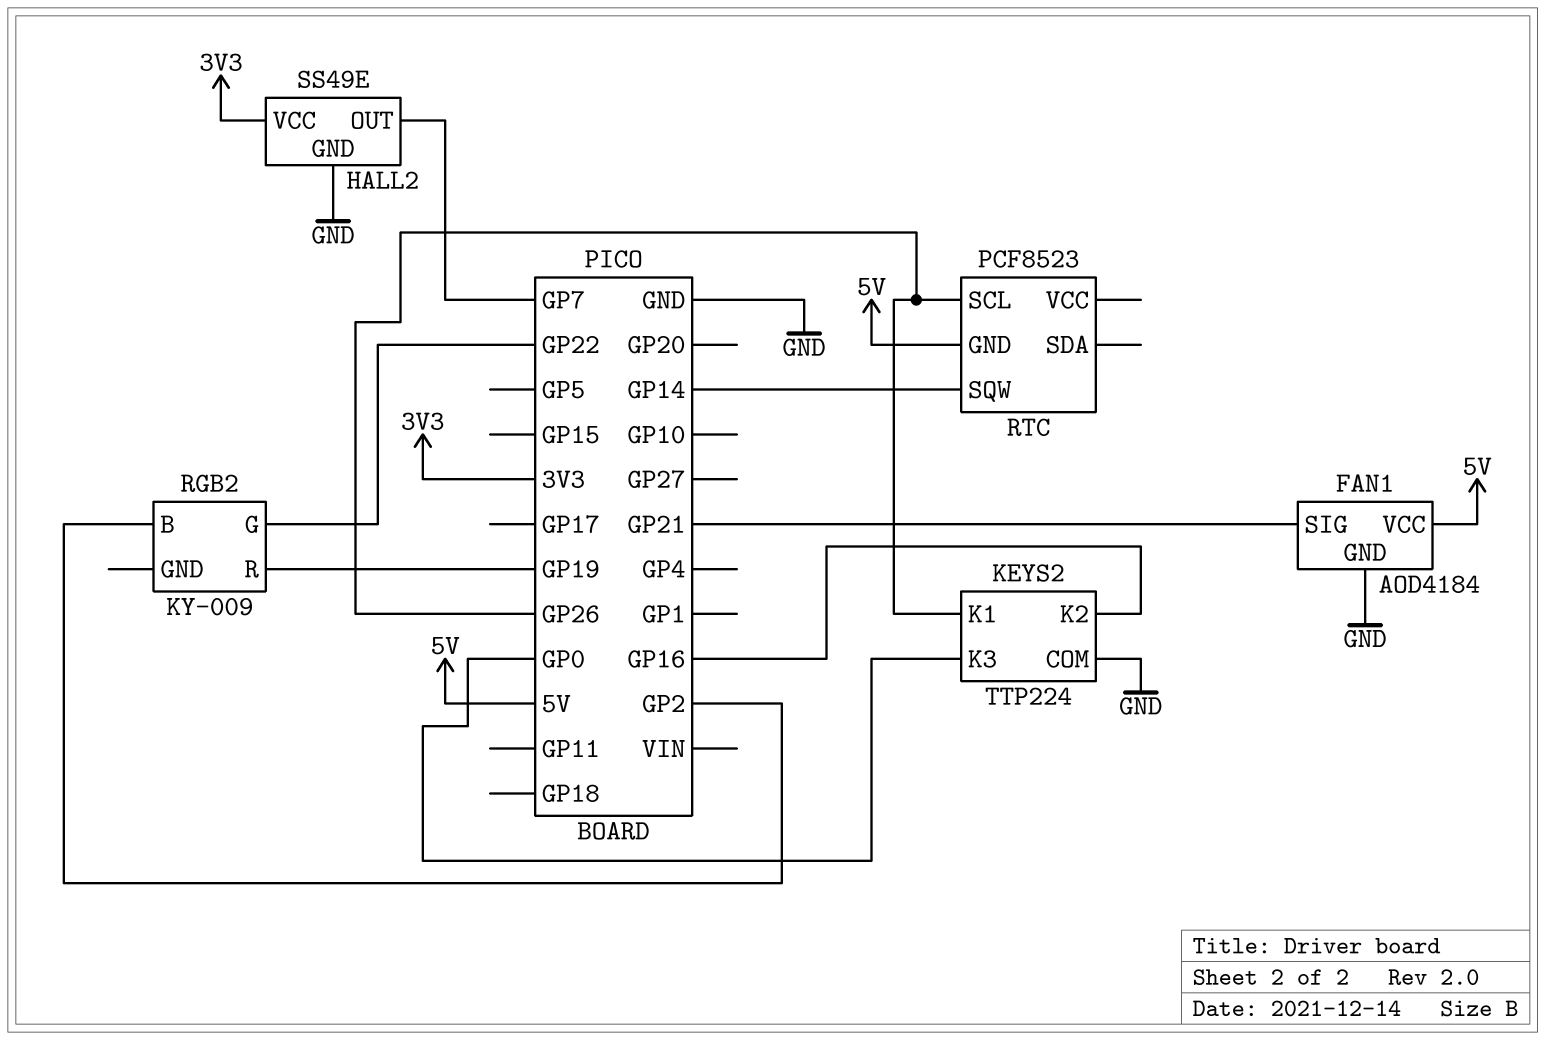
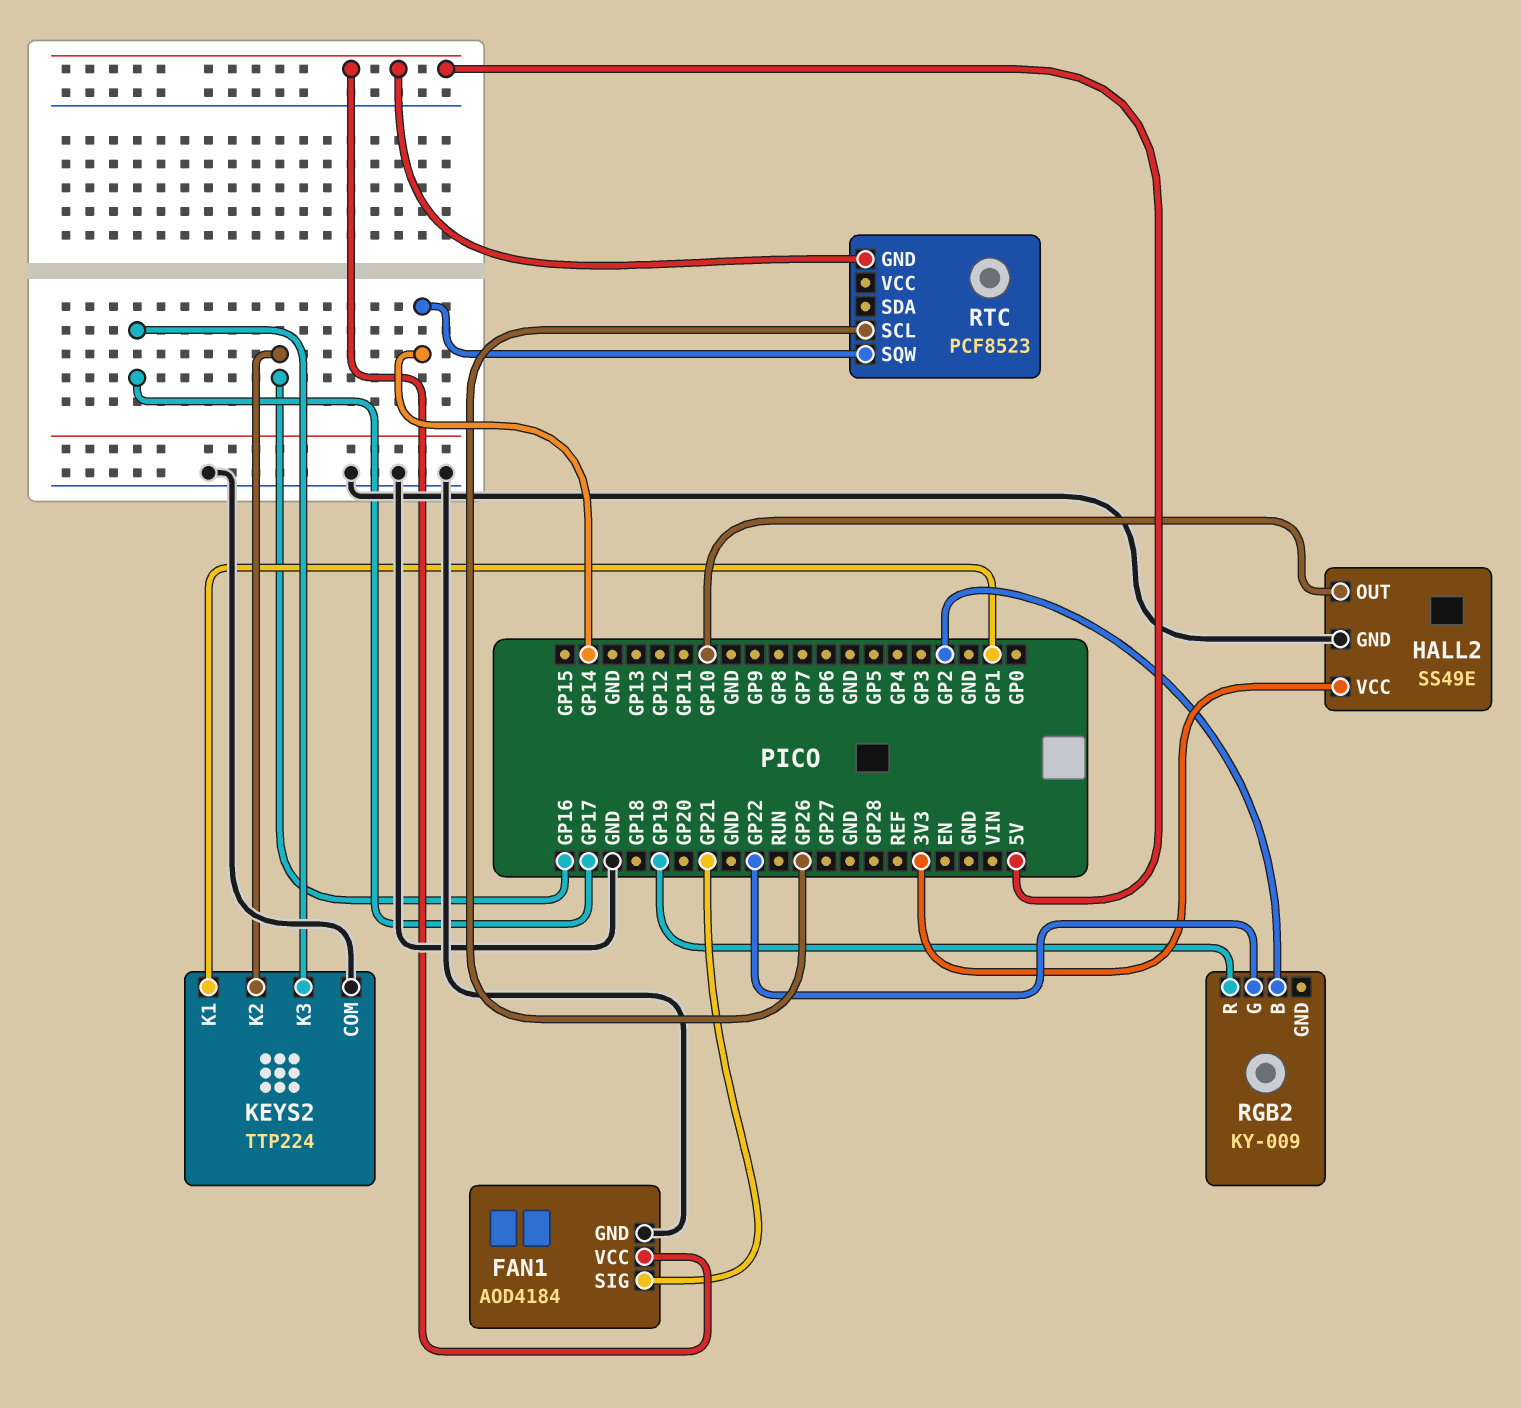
HALL2 pin OUT: GP7 -> GP10
KEYS2 pin K1: GP26 -> GP1
KEYS2 pin K3: GP0 -> GP17

